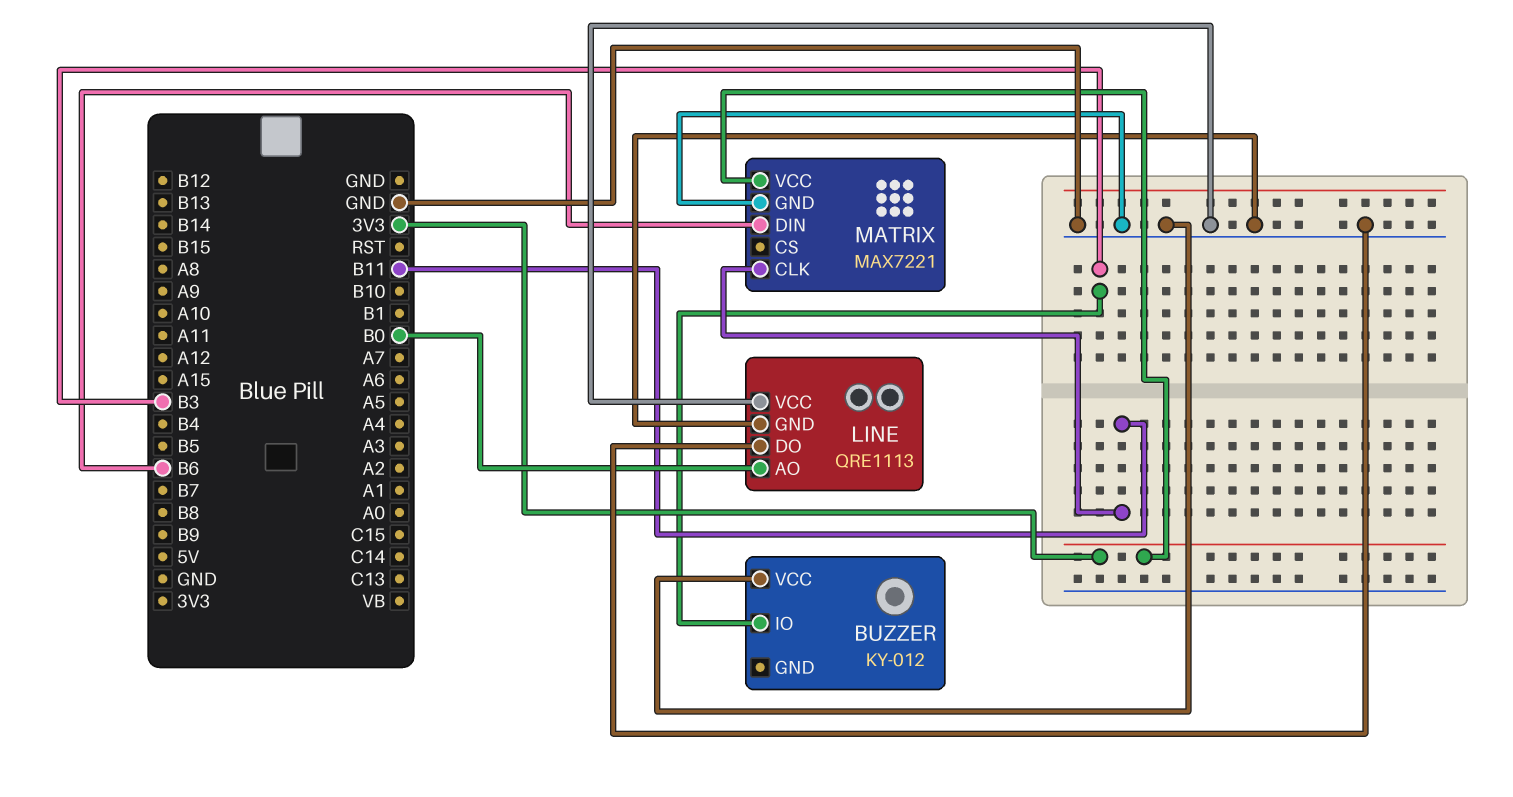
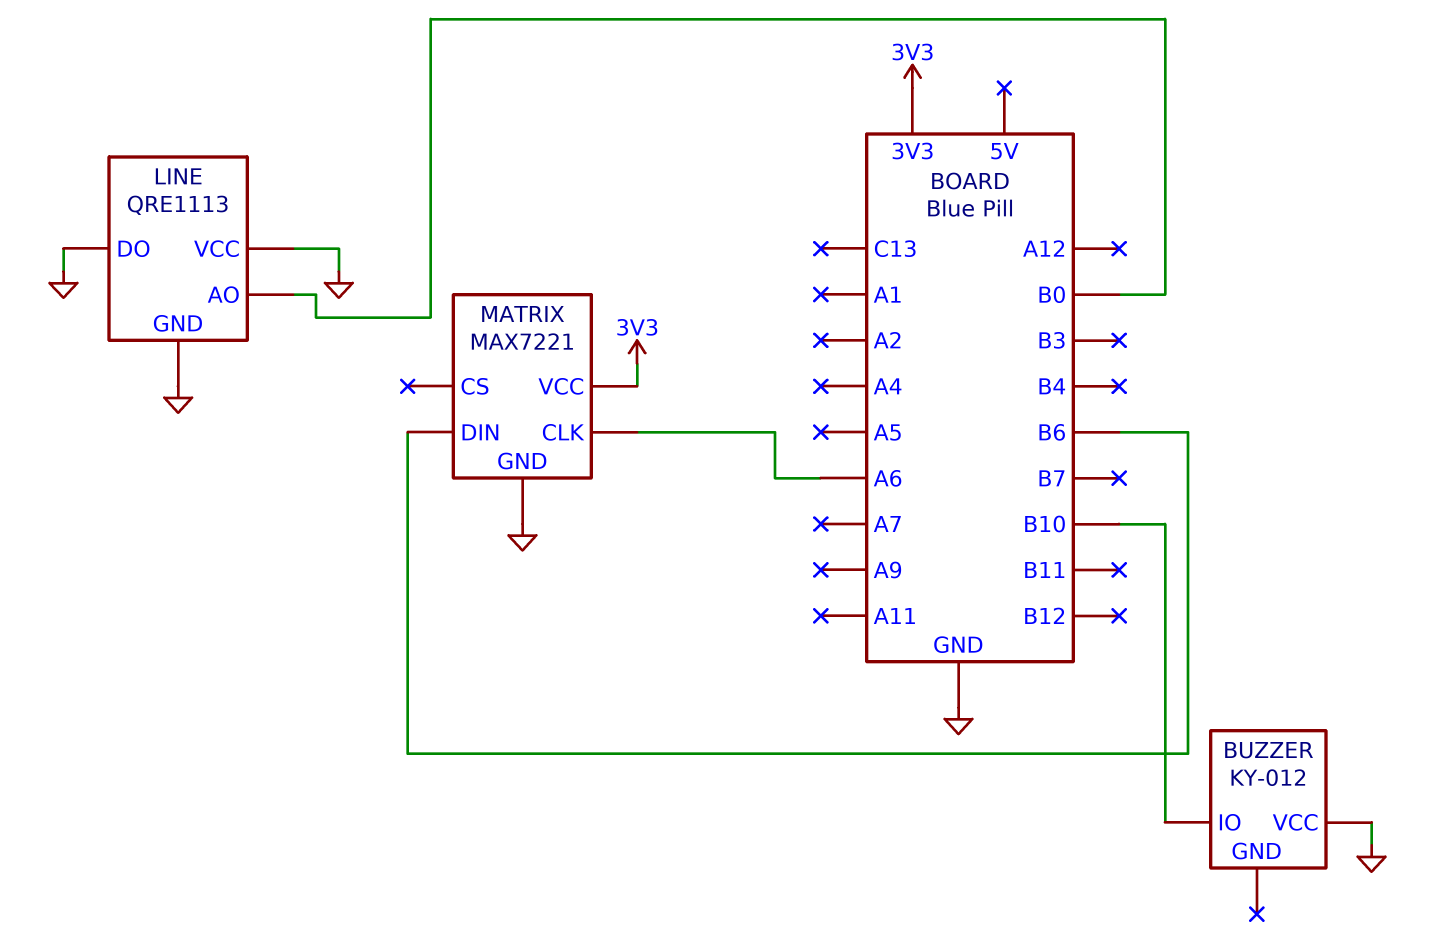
BUZZER pin IO: B3 -> B10
MATRIX pin CLK: B11 -> A6

